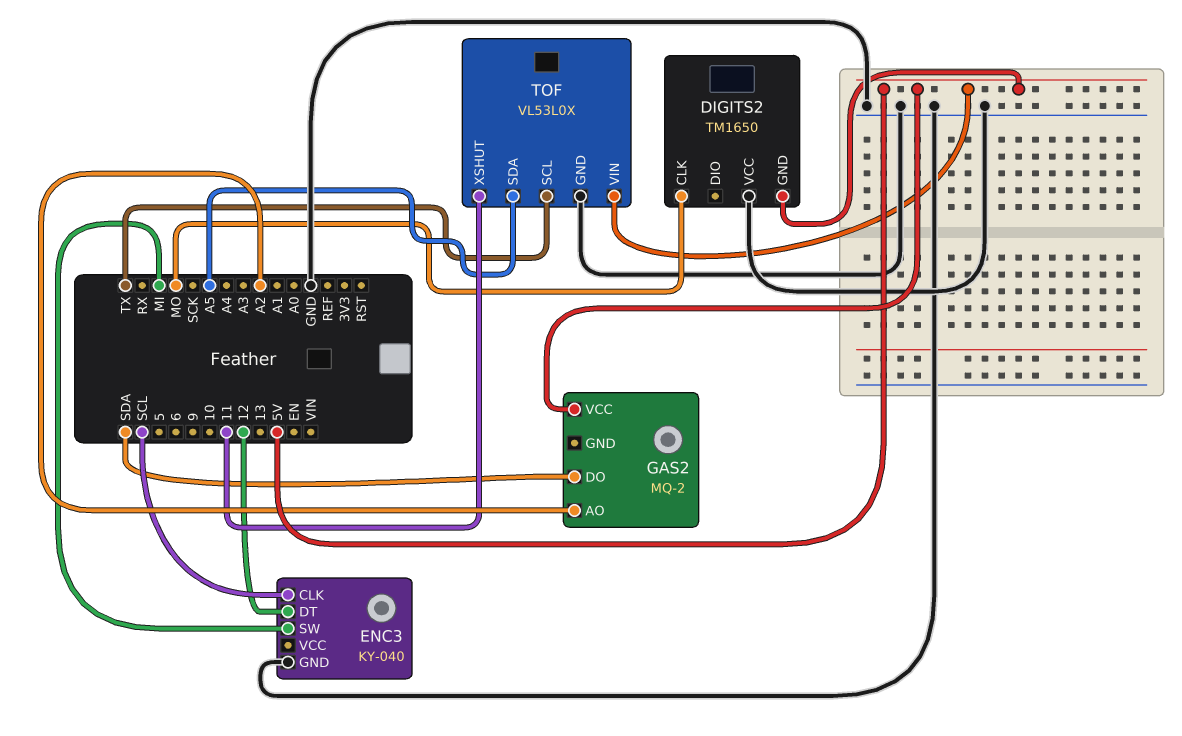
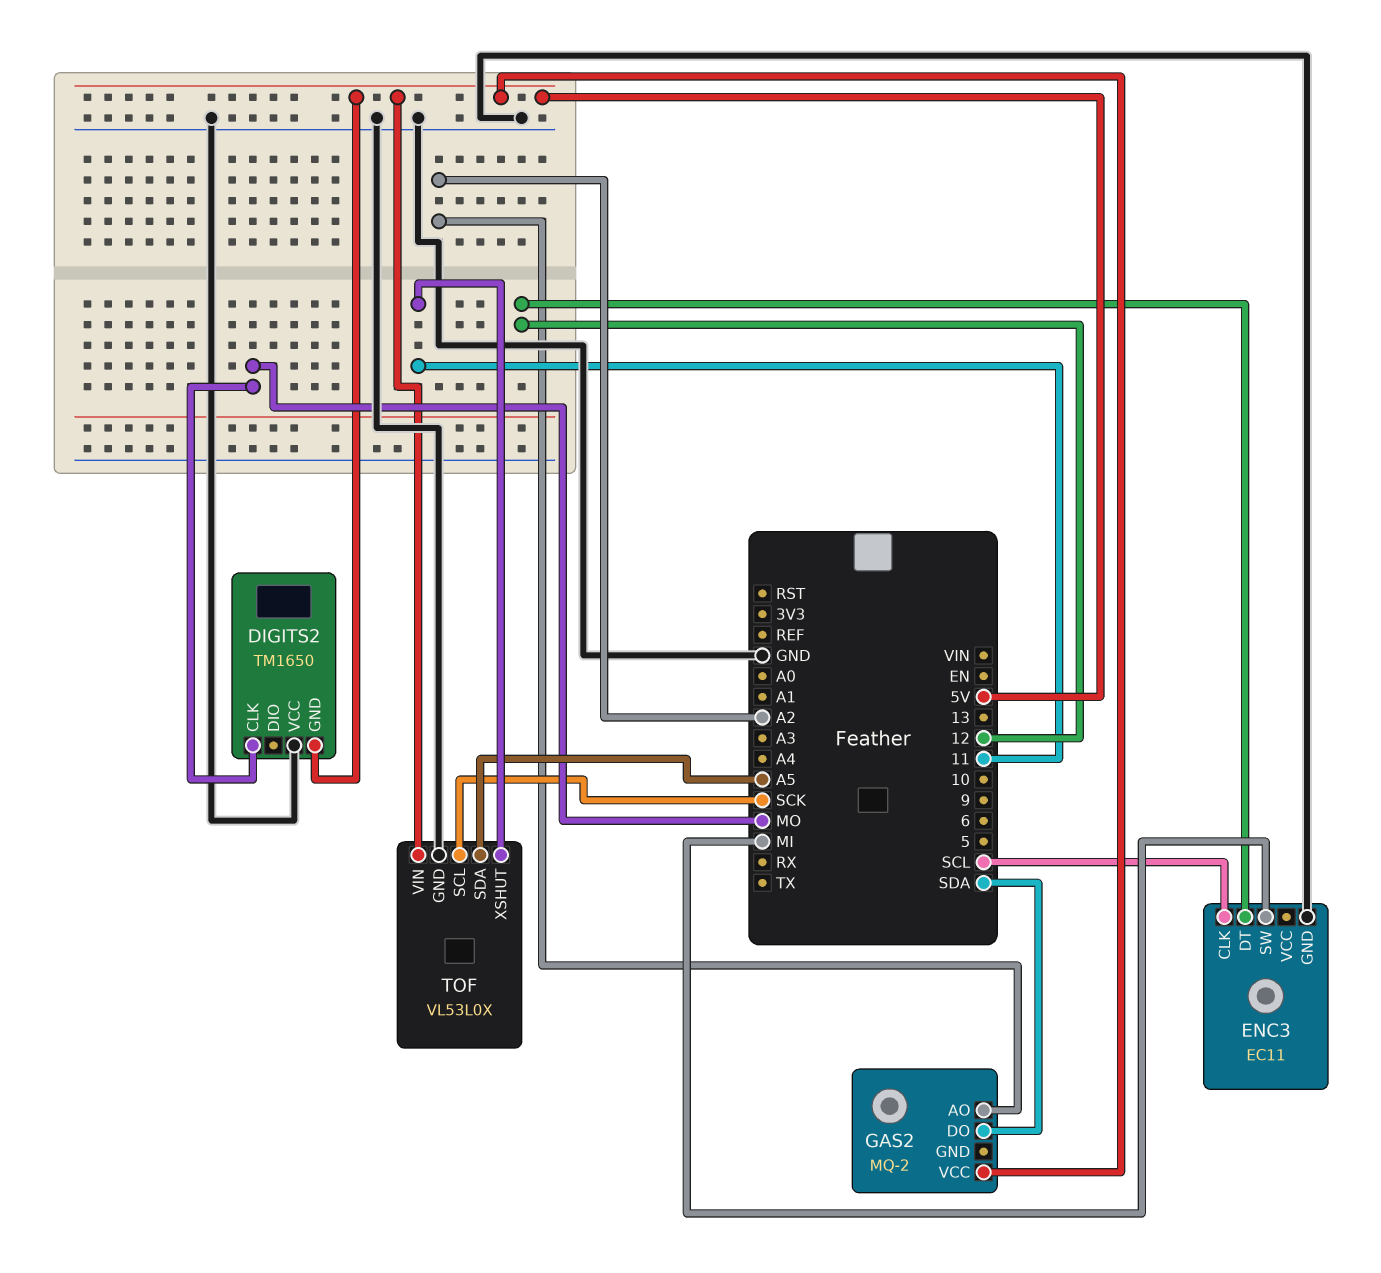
ENC3: KY-040 -> EC11
TOF pin SCL: TX -> SCK

